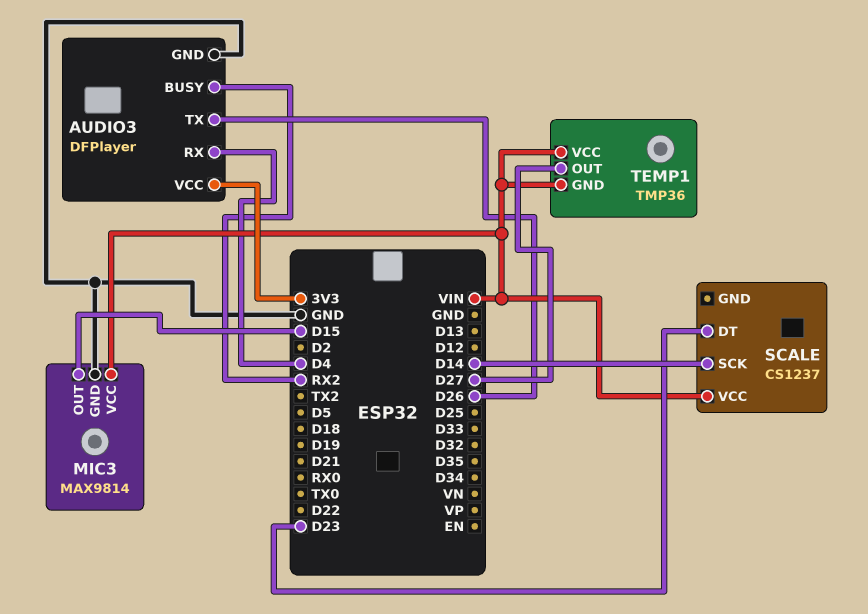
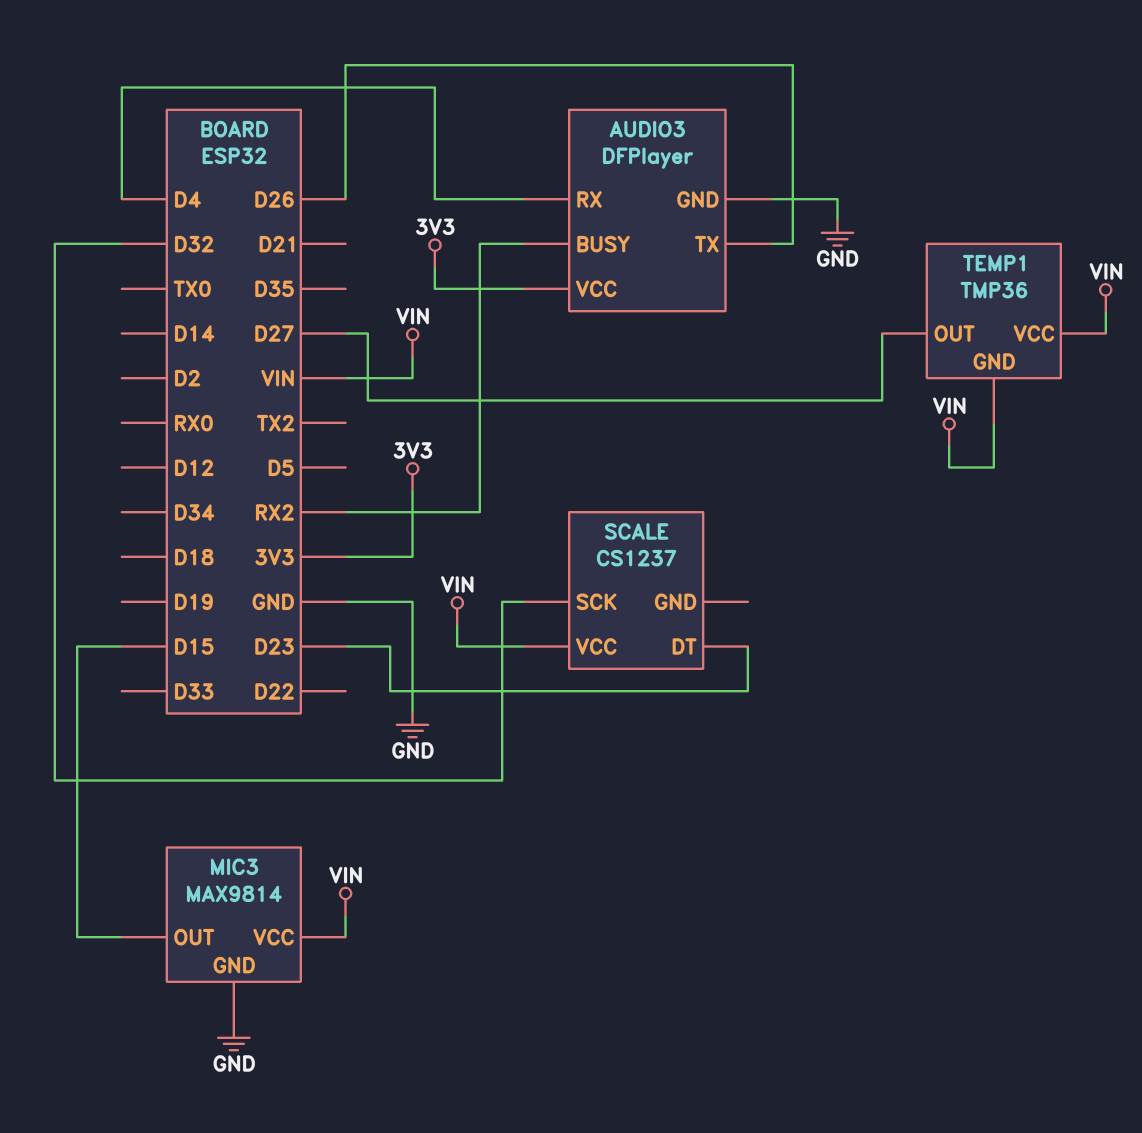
SCALE pin SCK: D14 -> D32

